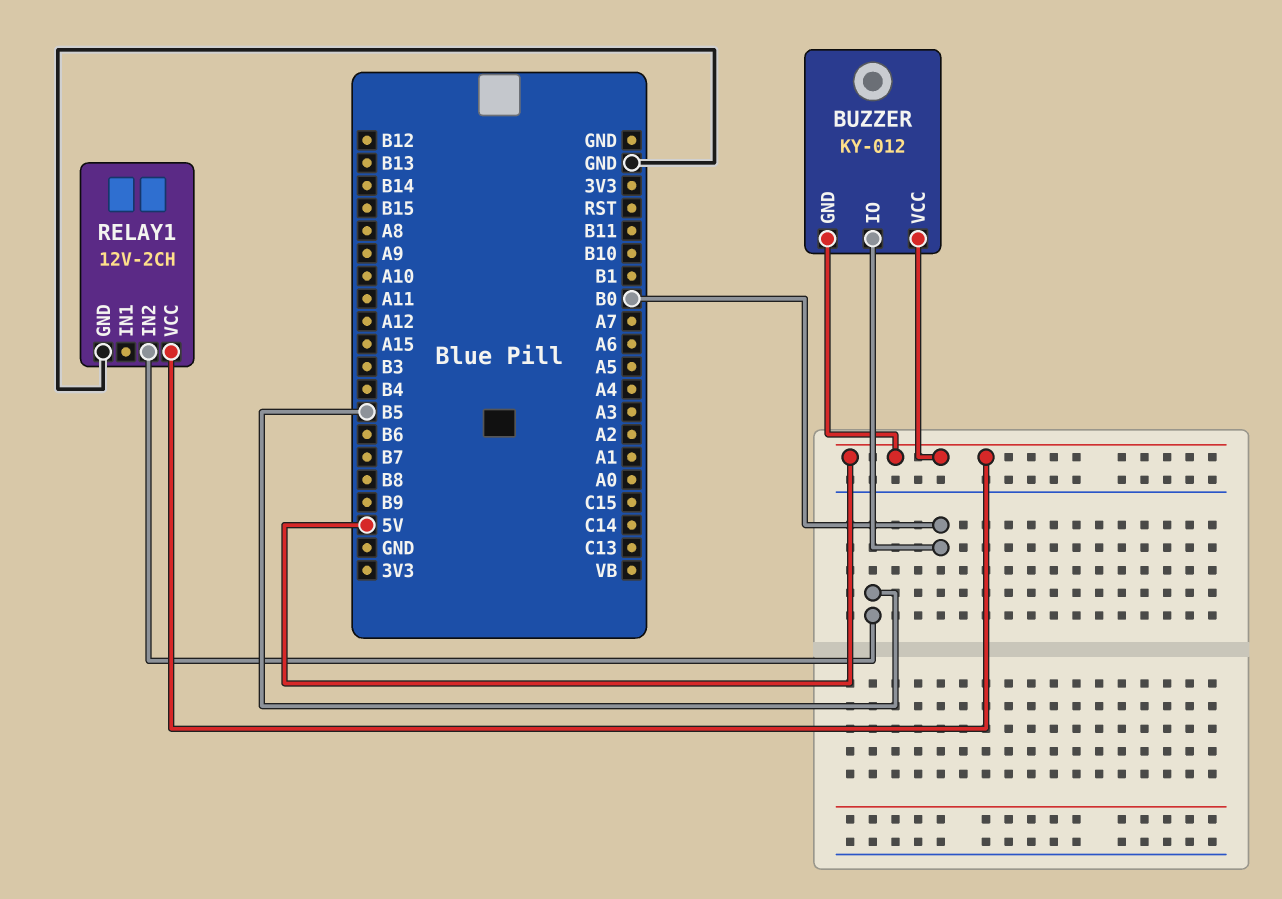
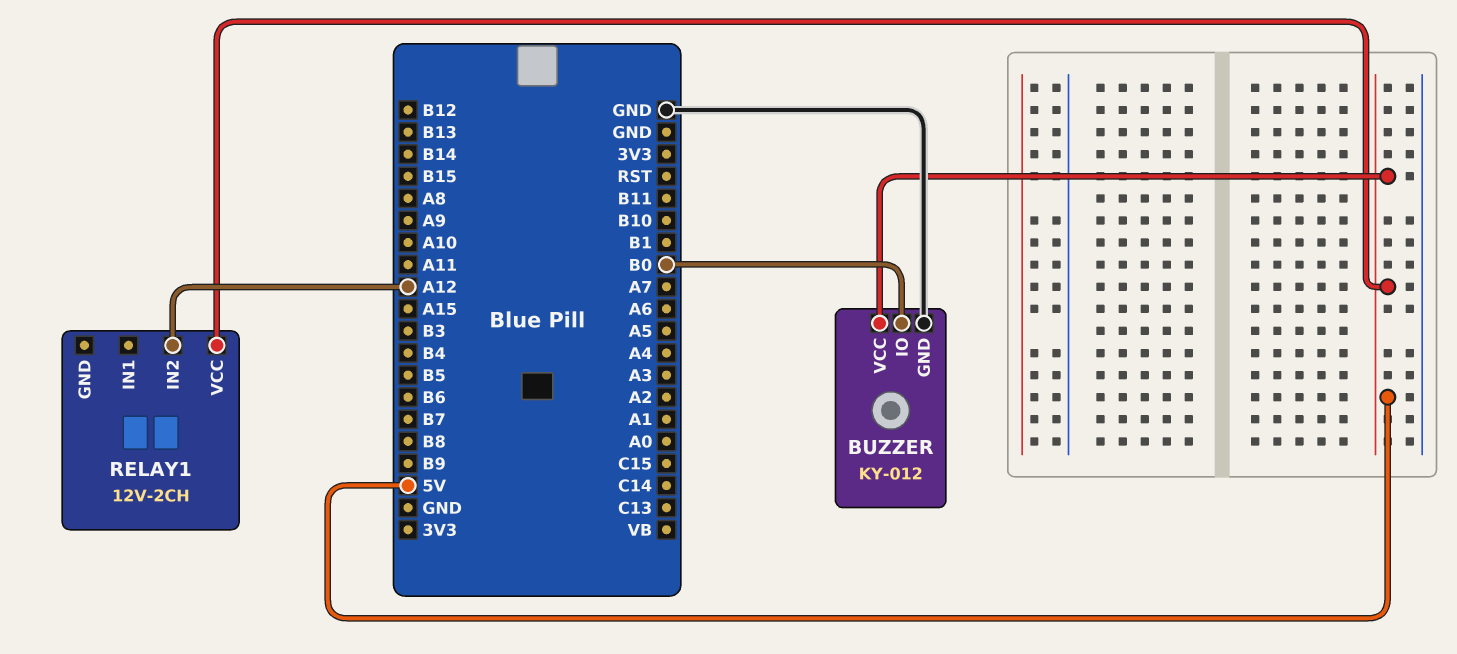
BUZZER pin GND: 5V -> GND
RELAY1 pin GND: GND -> none
RELAY1 pin IN2: B5 -> A12

